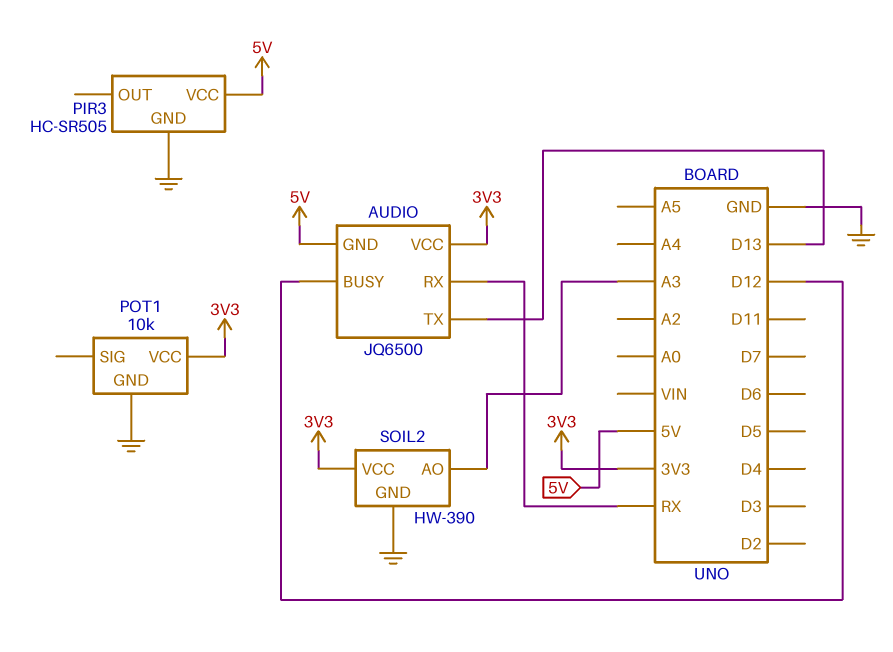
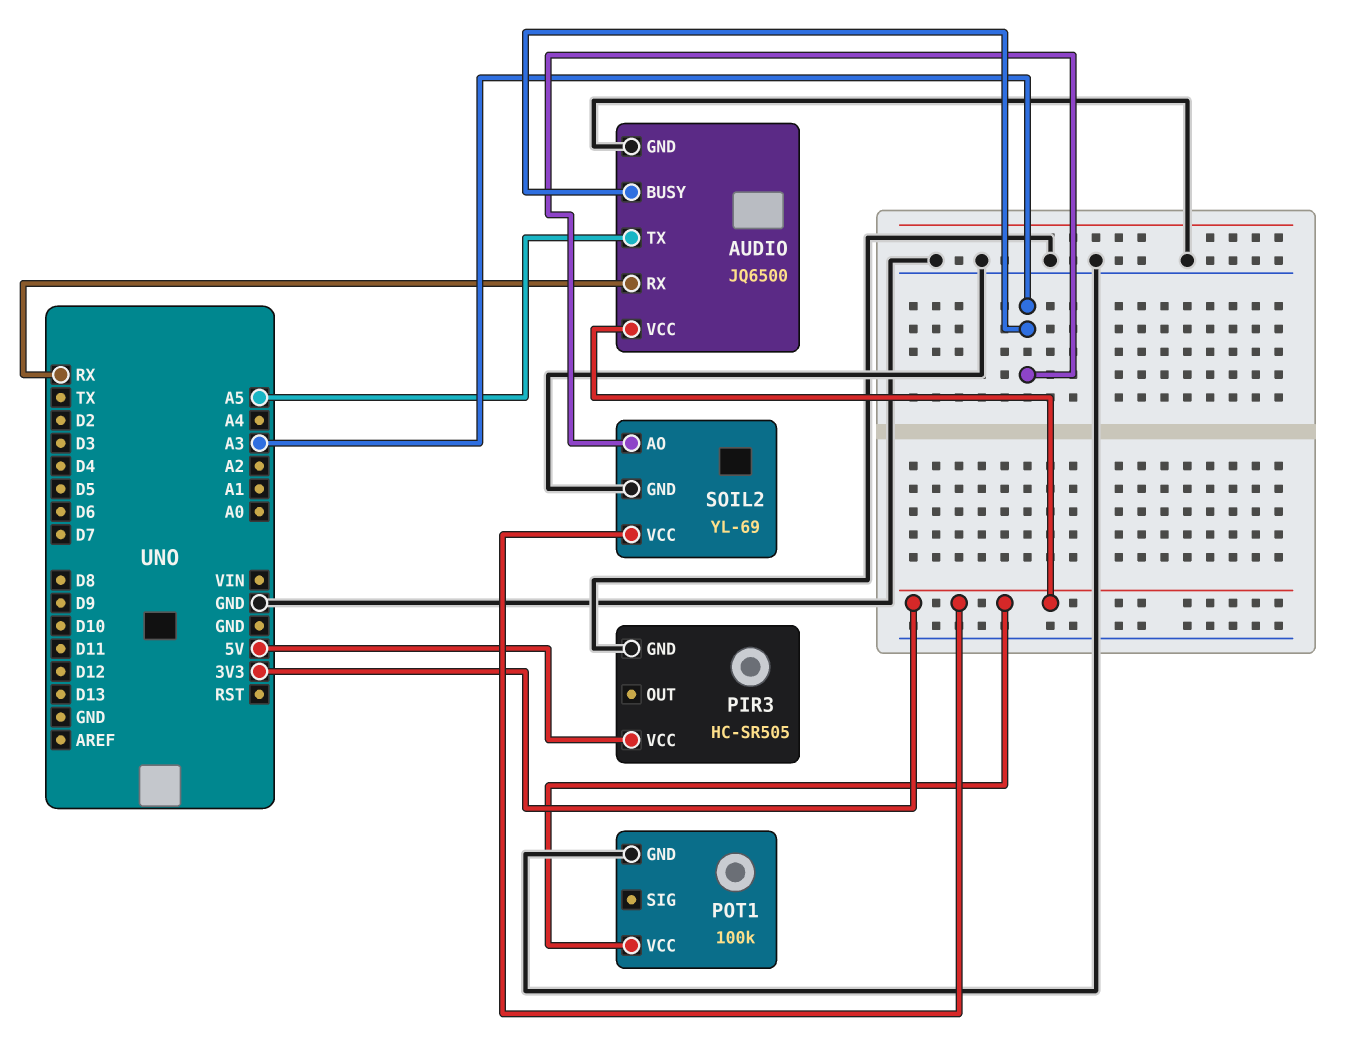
AUDIO pin BUSY: D12 -> A3
AUDIO pin GND: 5V -> GND
AUDIO pin TX: D13 -> A5
POT1: 10k -> 100k
SOIL2: HW-390 -> YL-69

